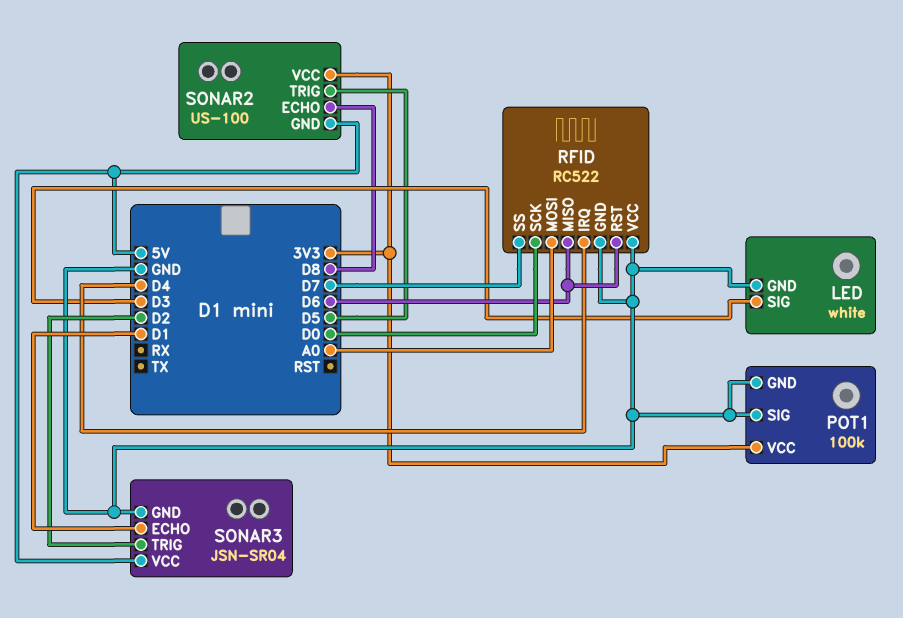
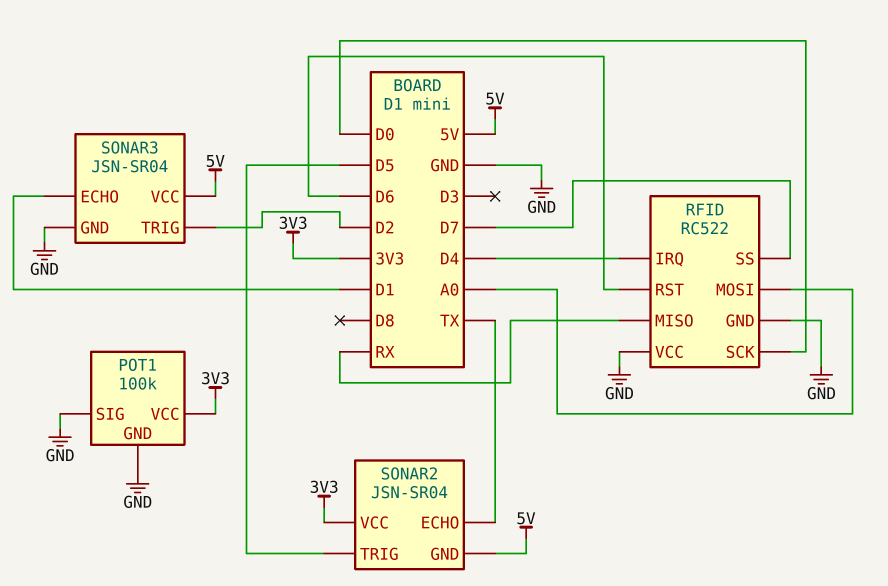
LED: white -> none
LED pin GND: GND -> none
LED pin SIG: D3 -> none
RFID pin MISO: D6 -> RX
SONAR2: US-100 -> JSN-SR04
SONAR2 pin ECHO: D8 -> TX

